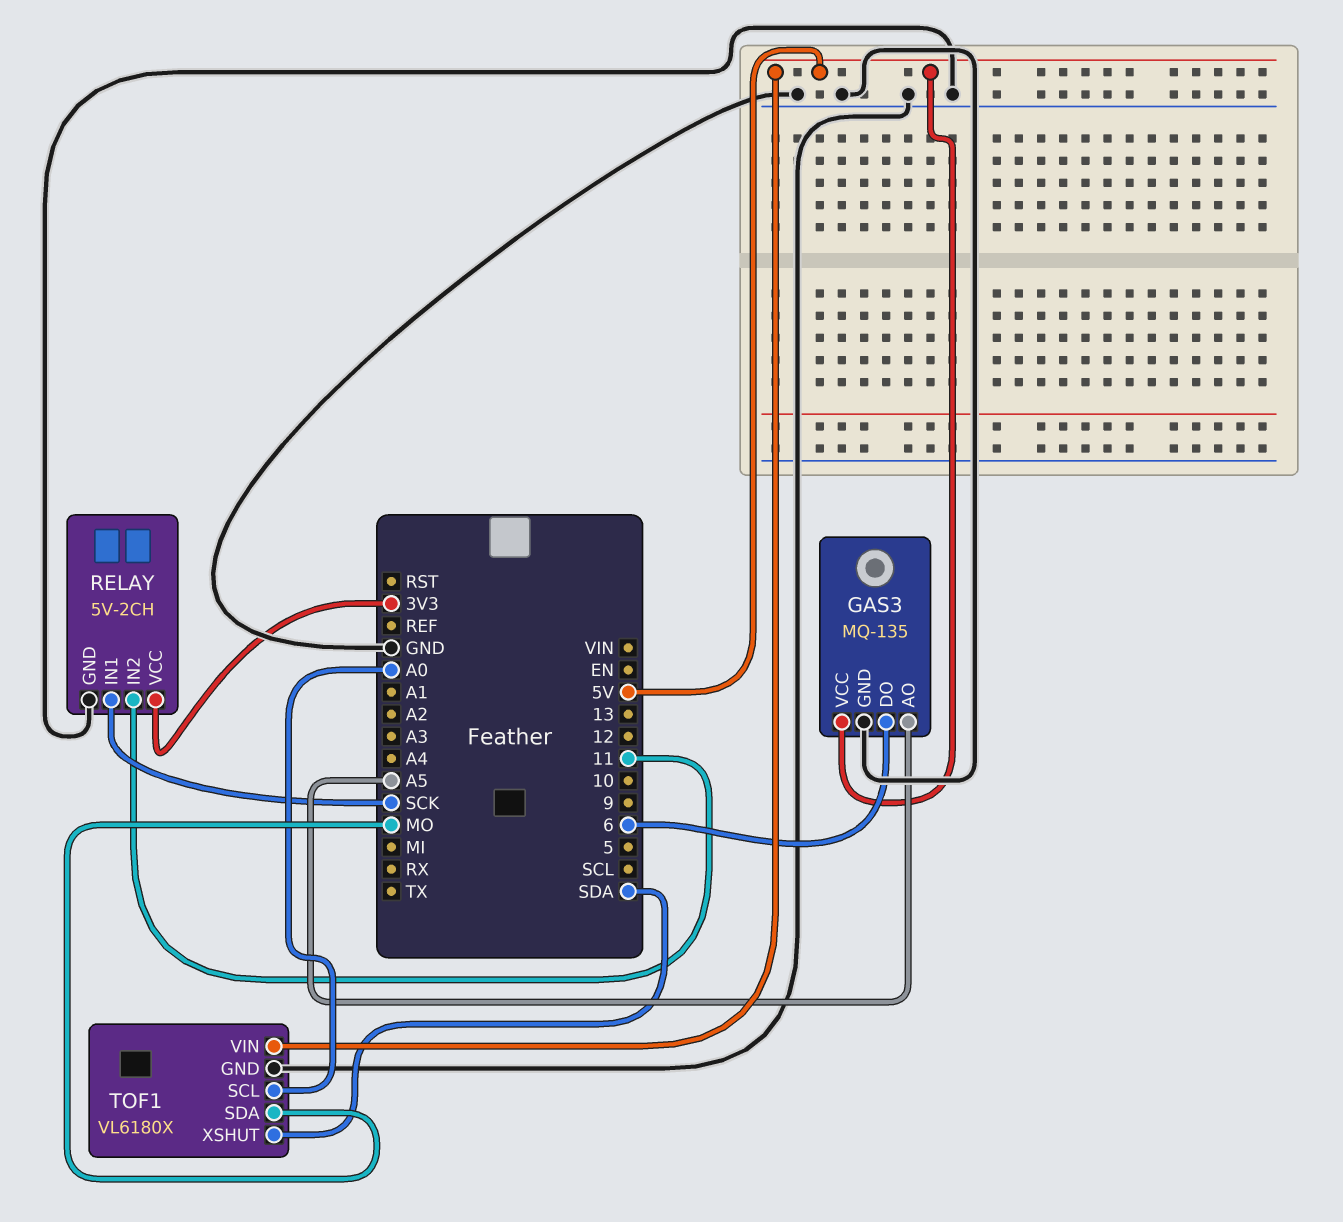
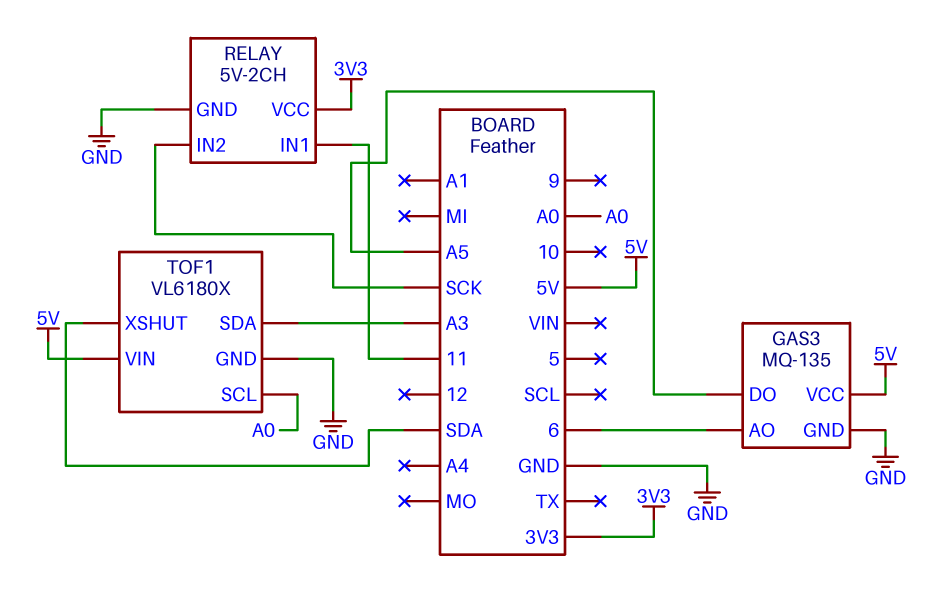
GAS3 pin AO: A5 -> 6
GAS3 pin DO: 6 -> A5
RELAY pin IN1: SCK -> 11
RELAY pin IN2: 11 -> SCK
TOF1 pin SDA: MO -> A3

